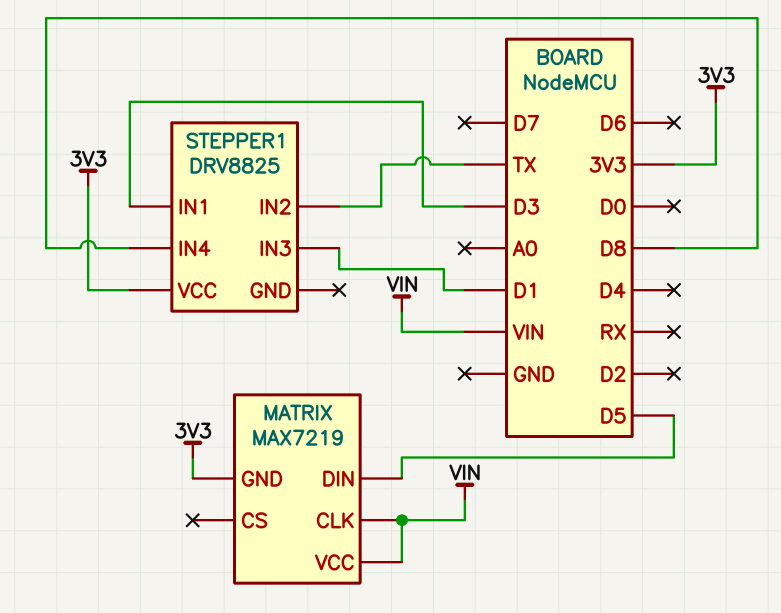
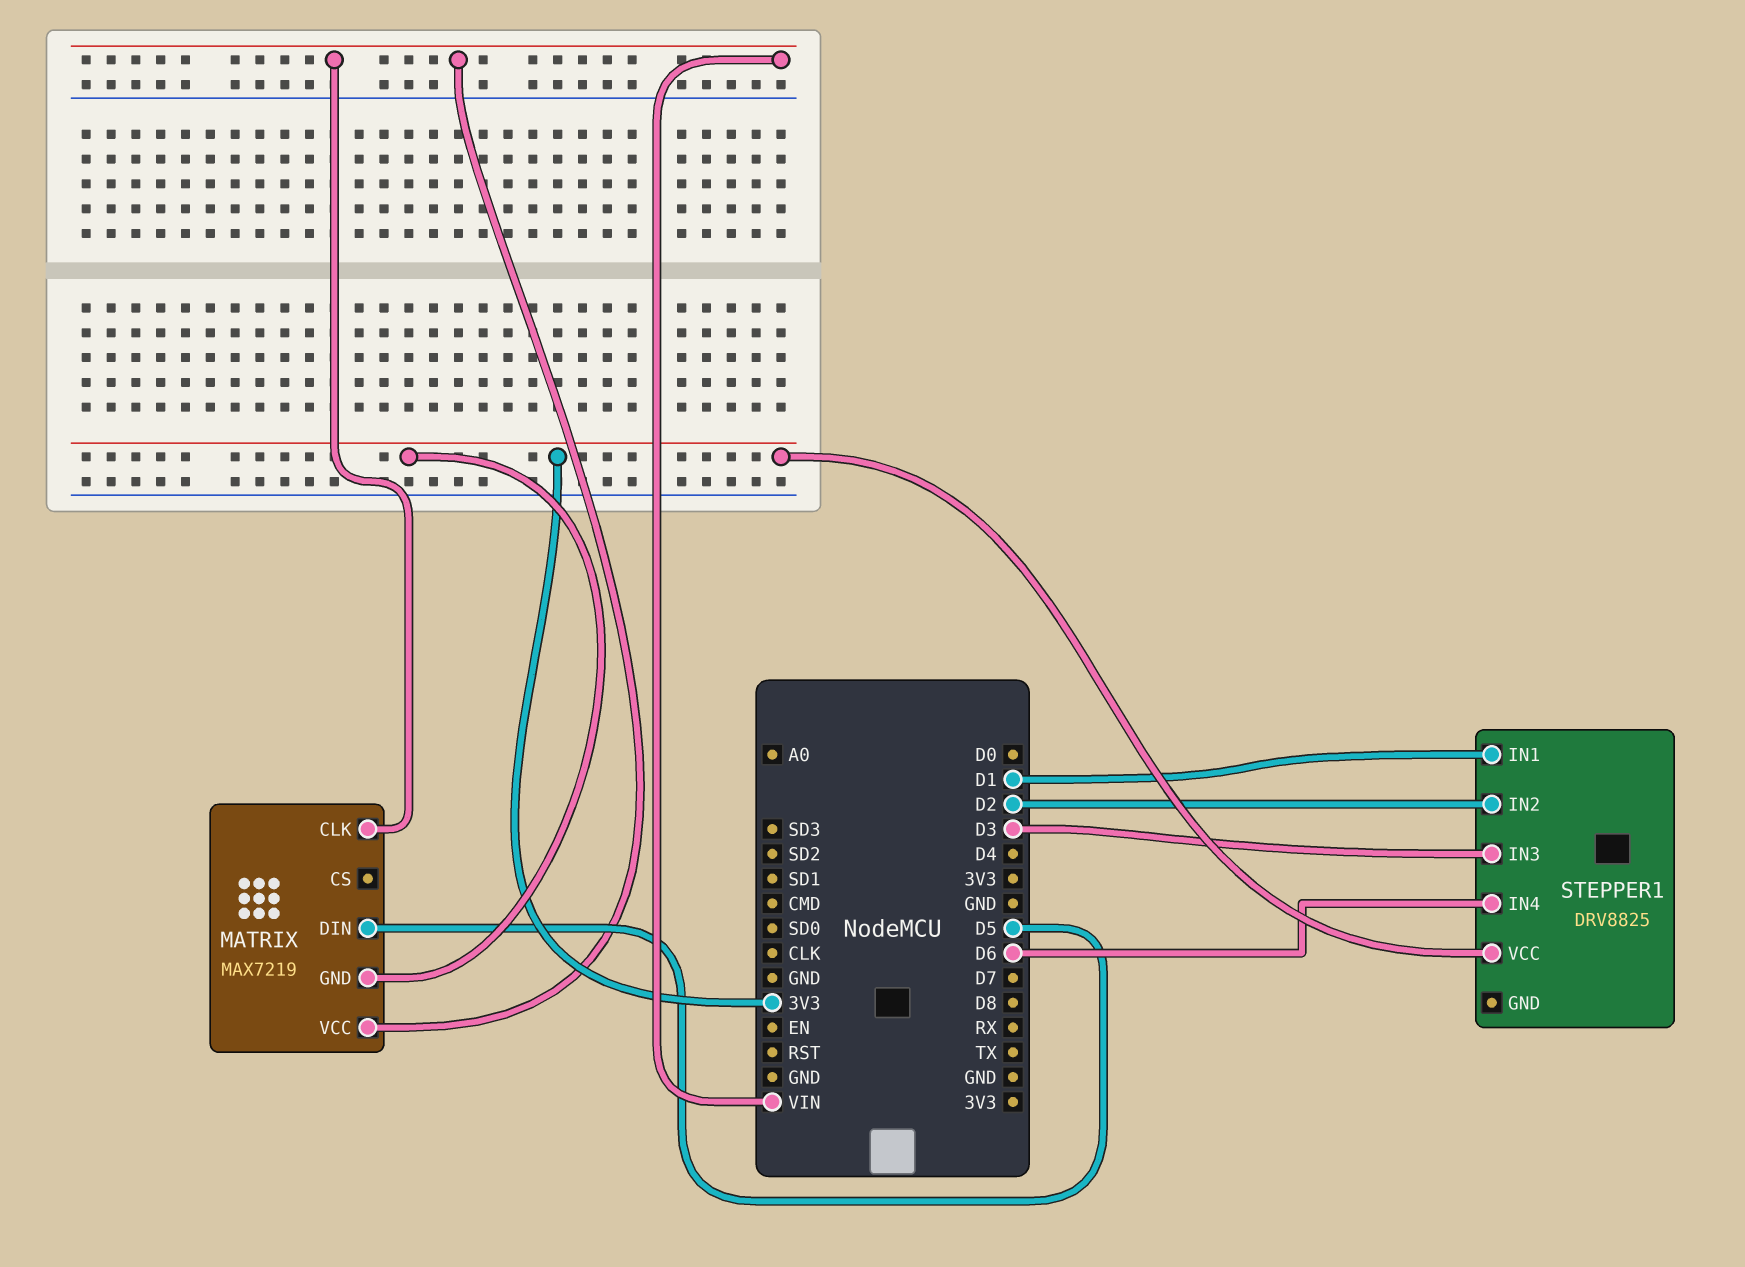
STEPPER1 pin IN1: D3 -> D1
STEPPER1 pin IN2: TX -> D2
STEPPER1 pin IN3: D1 -> D3
STEPPER1 pin IN4: D8 -> D6

